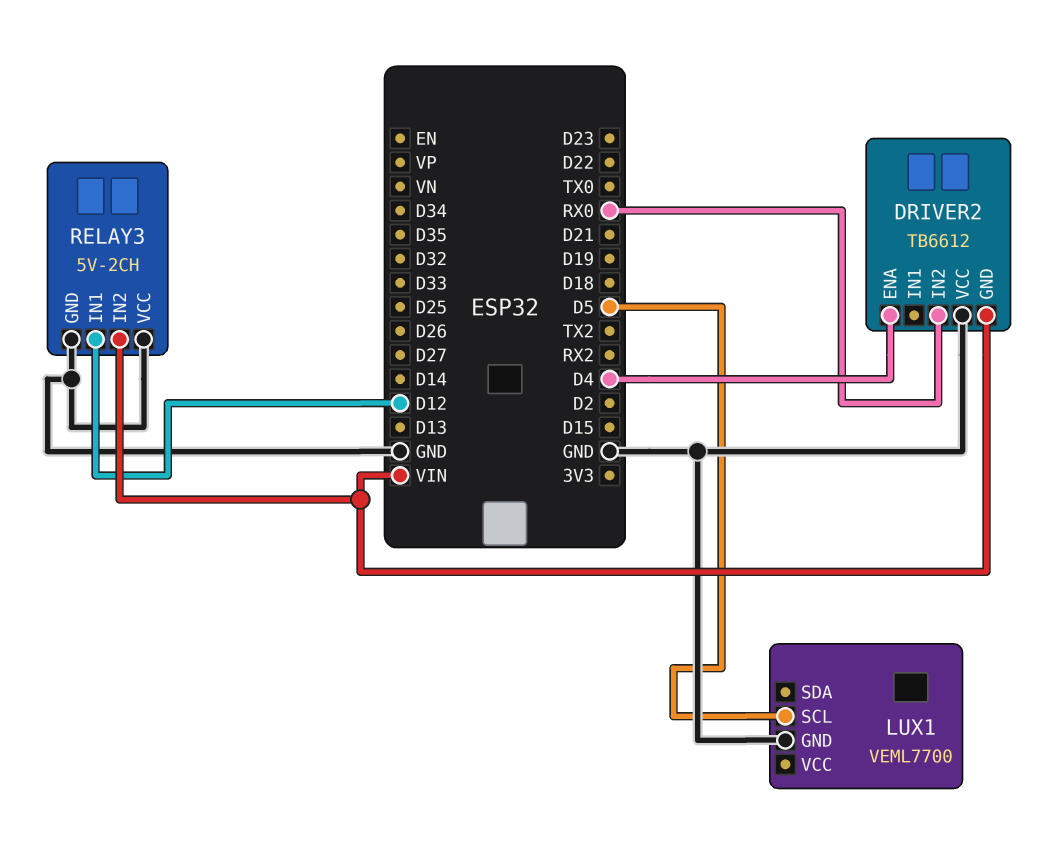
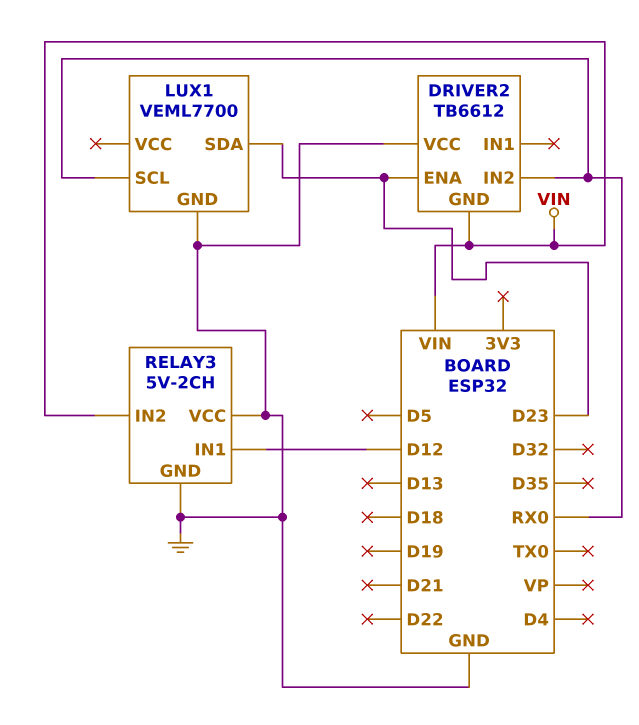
DRIVER2 pin ENA: D4 -> D23
LUX1 pin SCL: D5 -> RX0
LUX1 pin SDA: none -> D23

